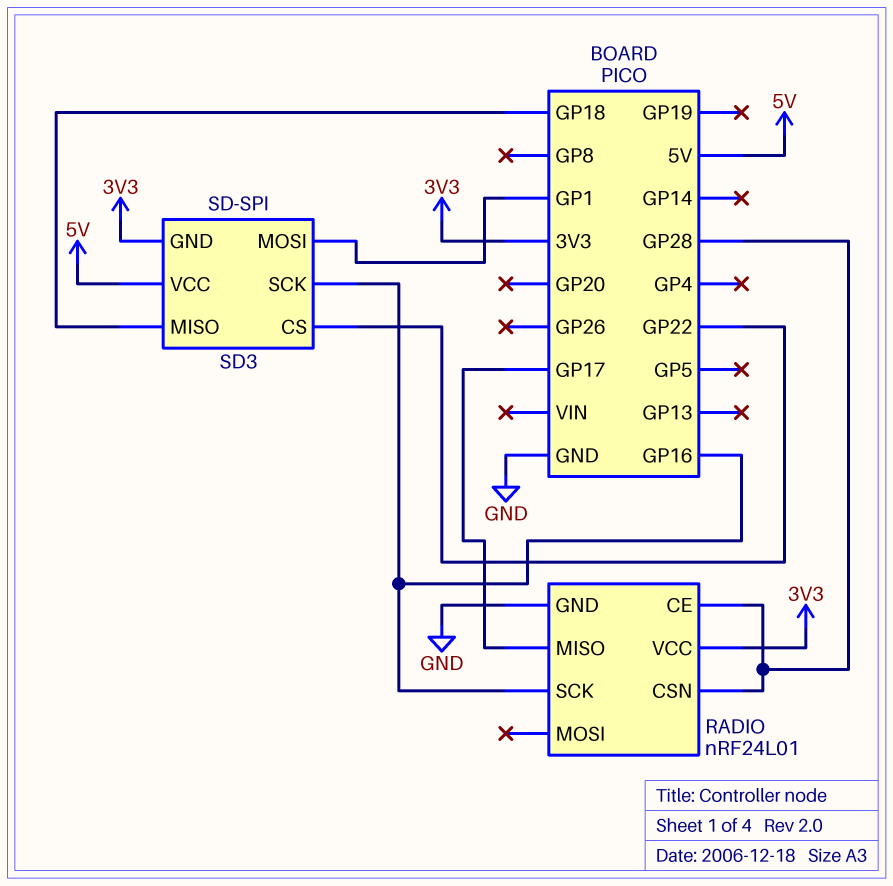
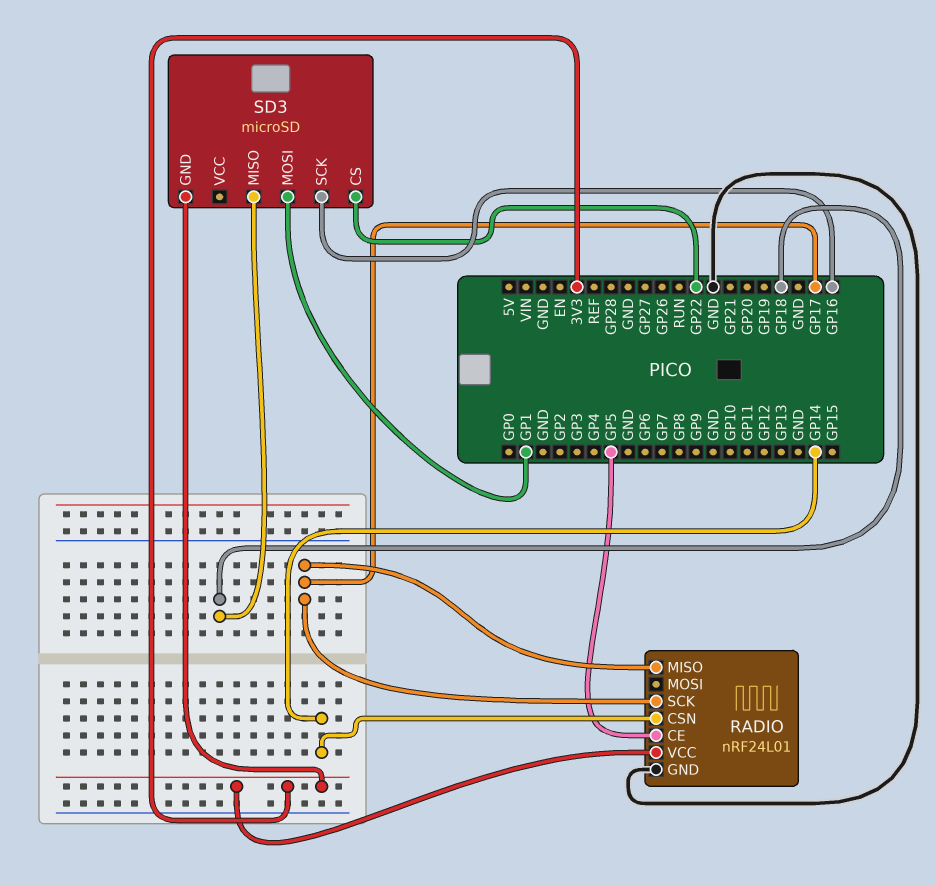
RADIO pin CE: GP28 -> GP5
RADIO pin CSN: GP28 -> GP14
RADIO pin SCK: GP16 -> GP17
SD3: SD-SPI -> microSD
SD3 pin VCC: 5V -> none

